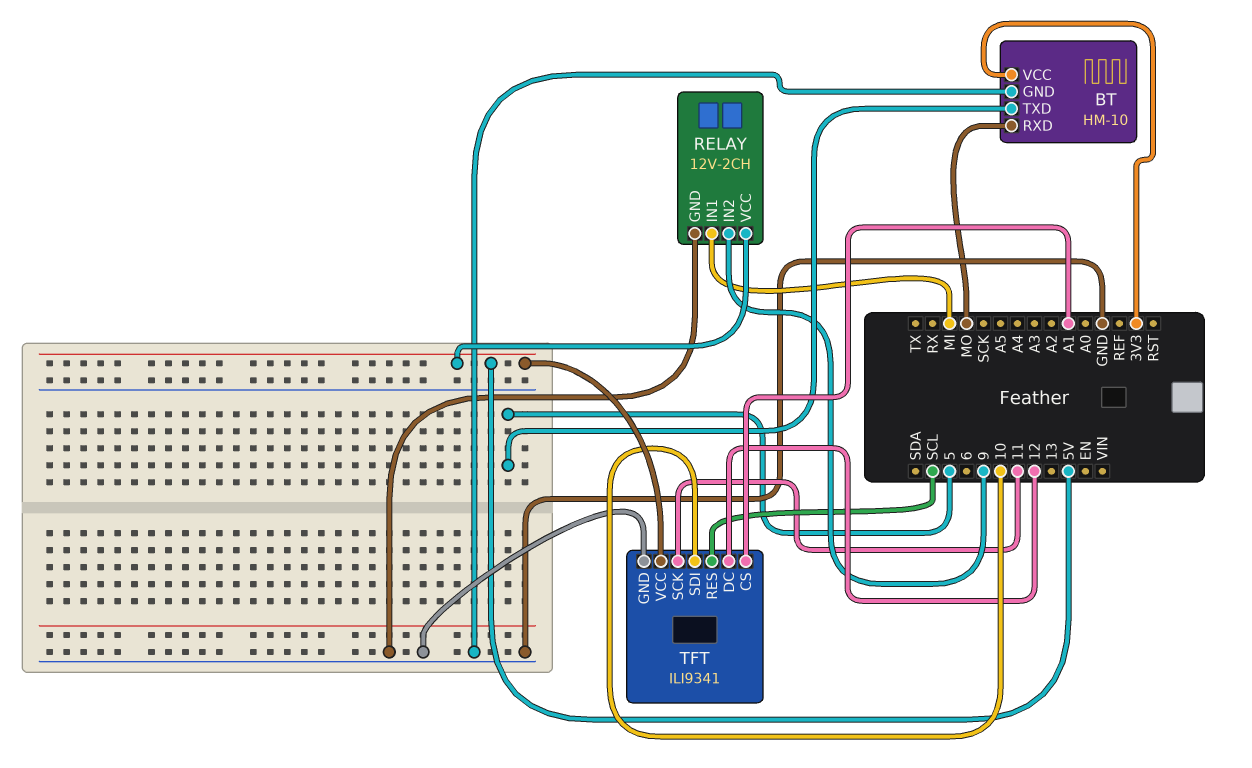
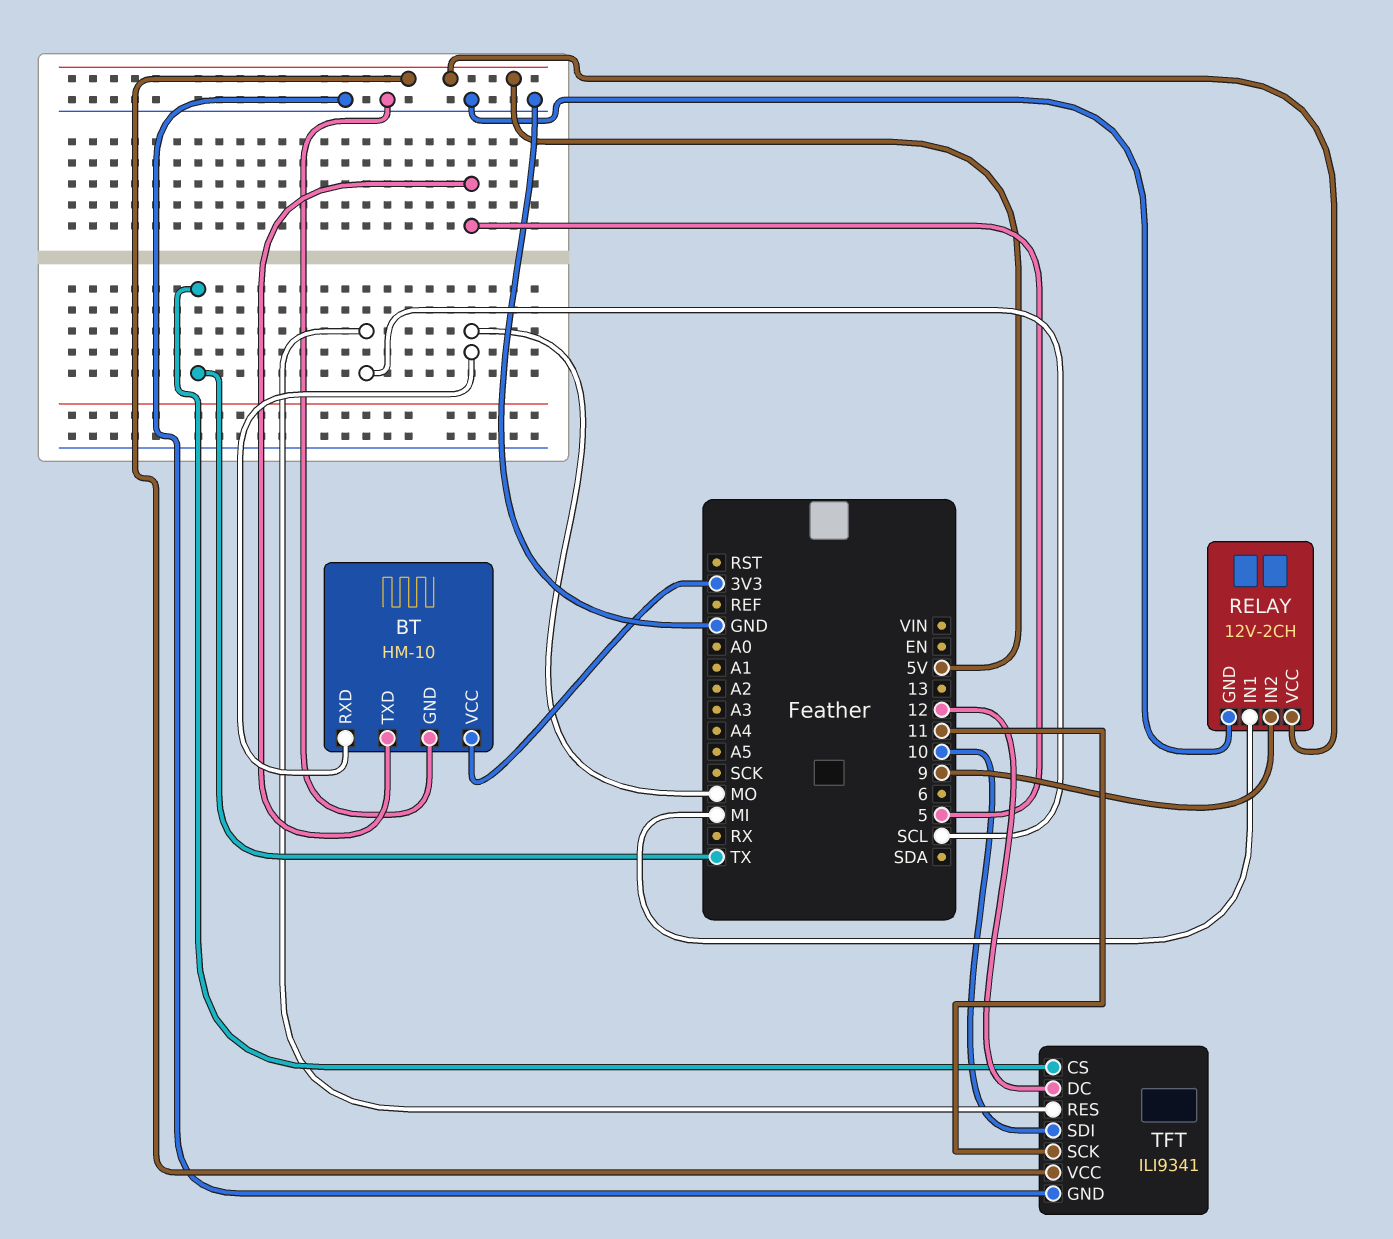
TFT pin CS: A1 -> TX

